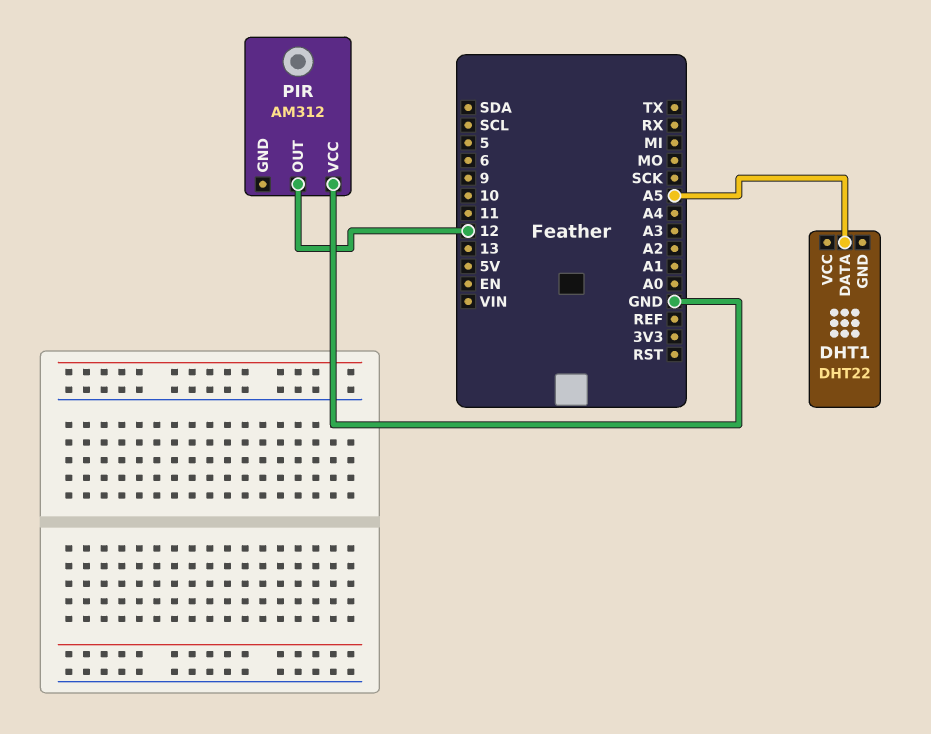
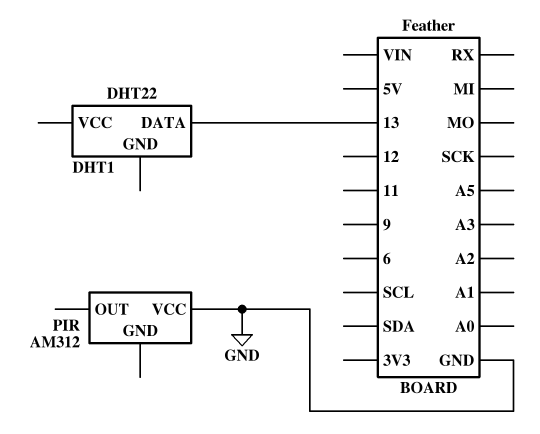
DHT1 pin DATA: A5 -> 13
PIR pin OUT: 12 -> none

